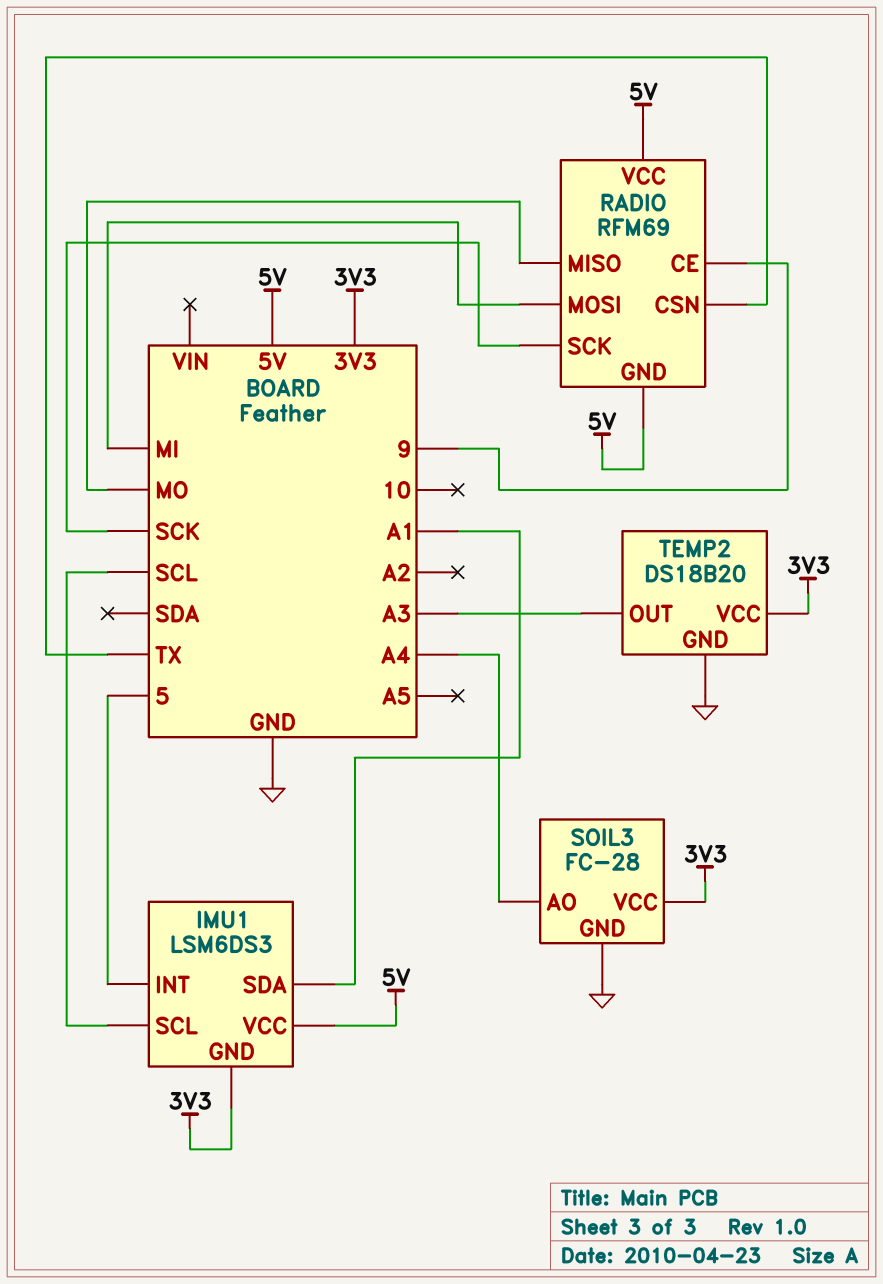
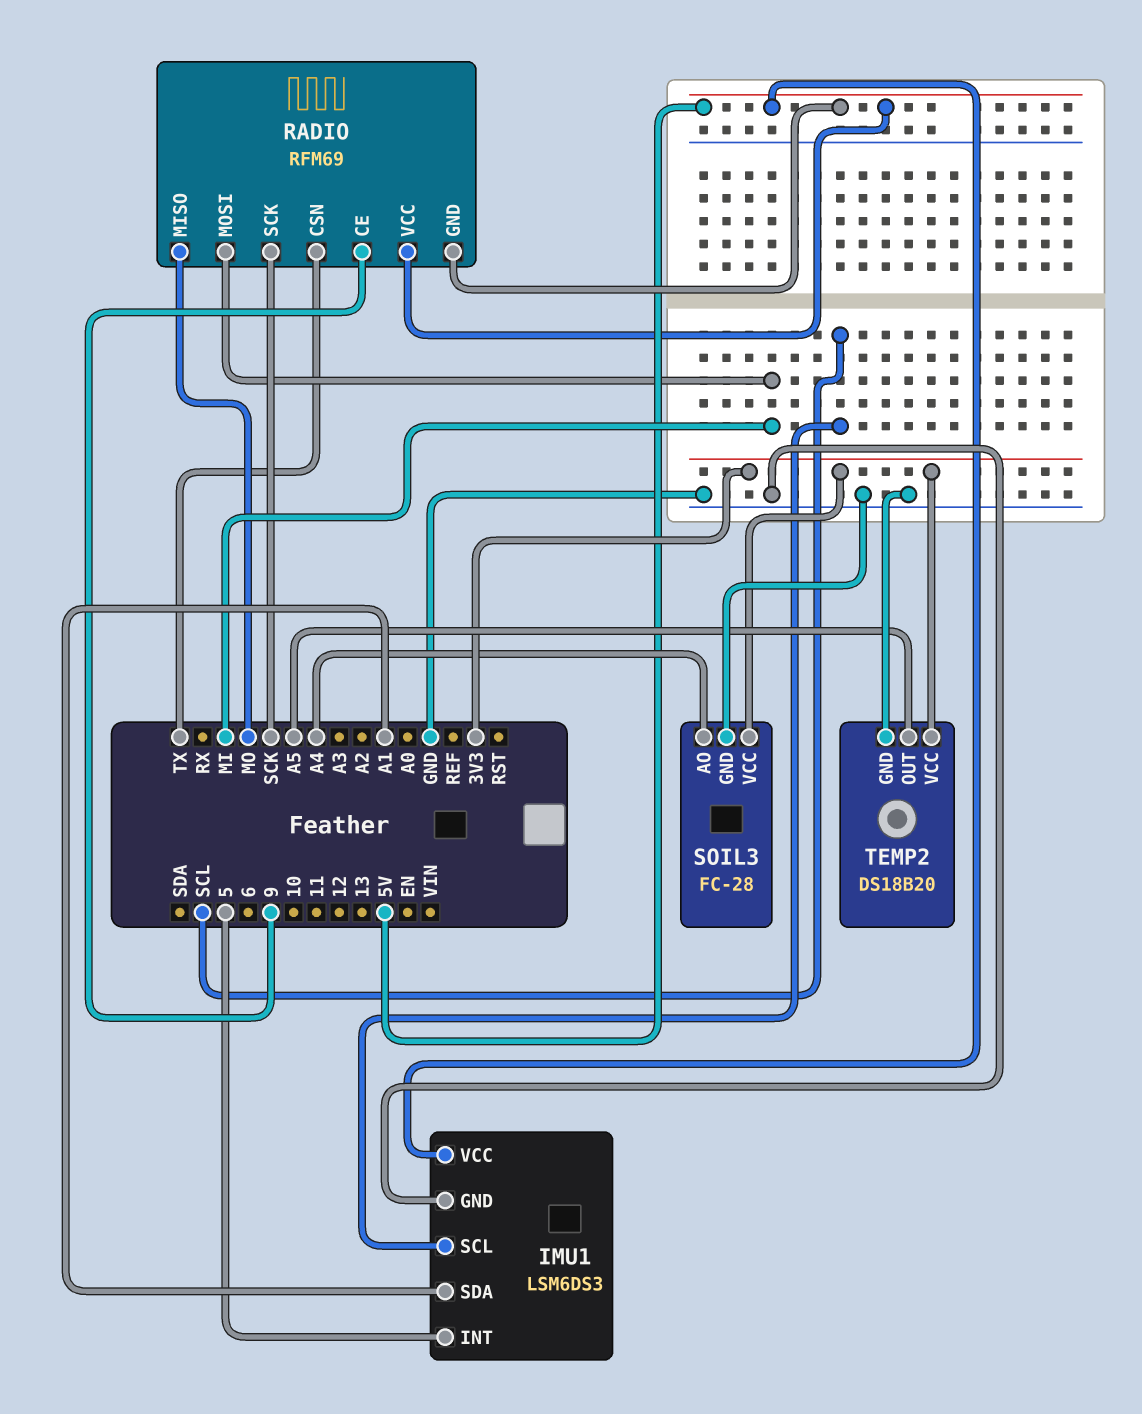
IMU1 pin GND: 3V3 -> GND
TEMP2 pin OUT: A3 -> A5

